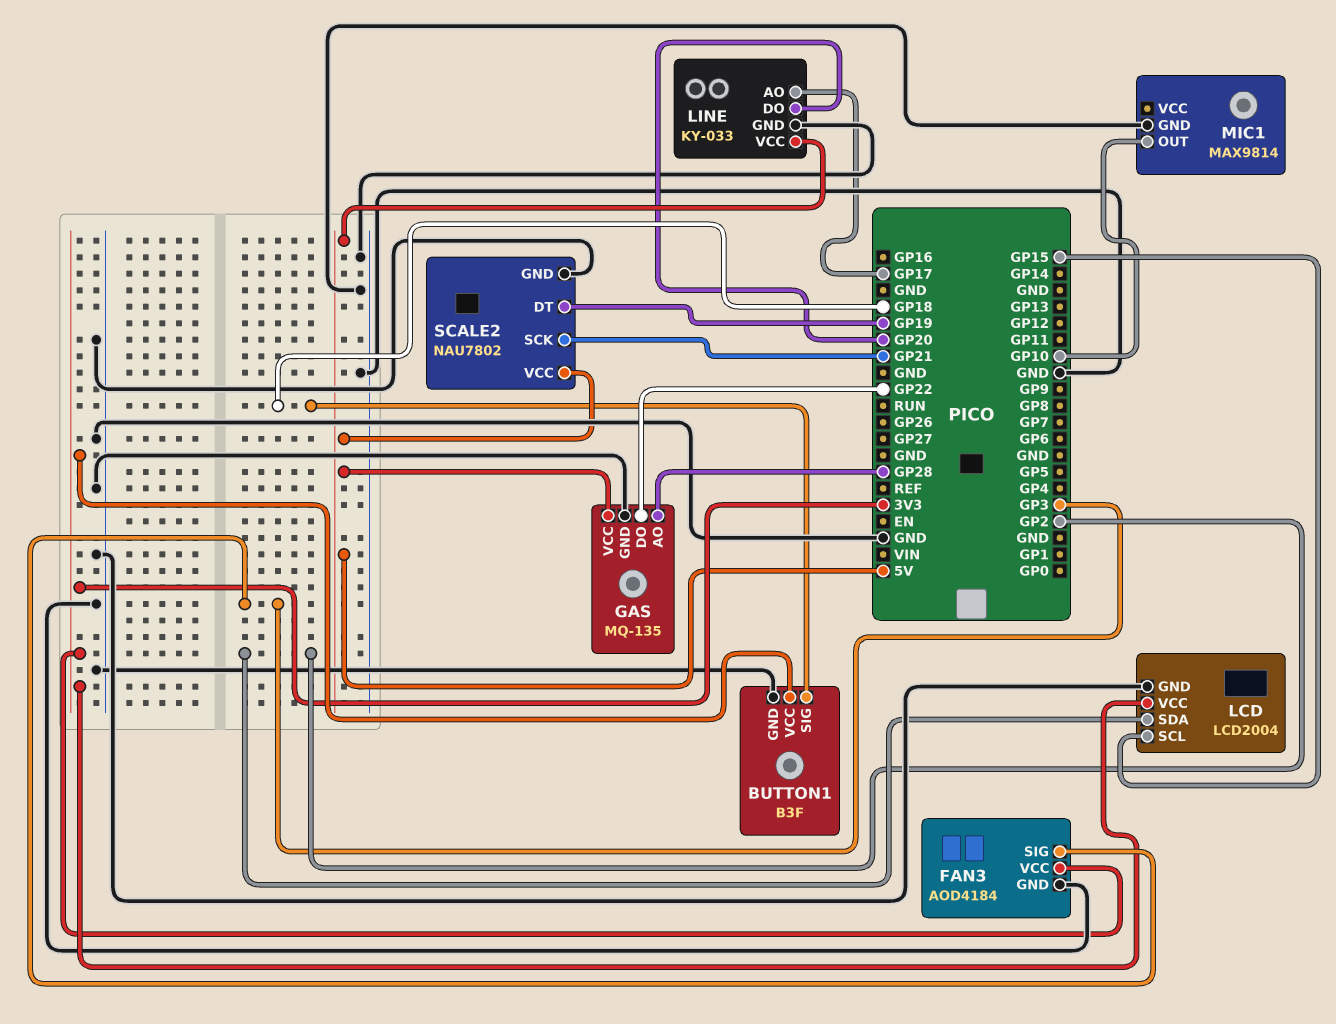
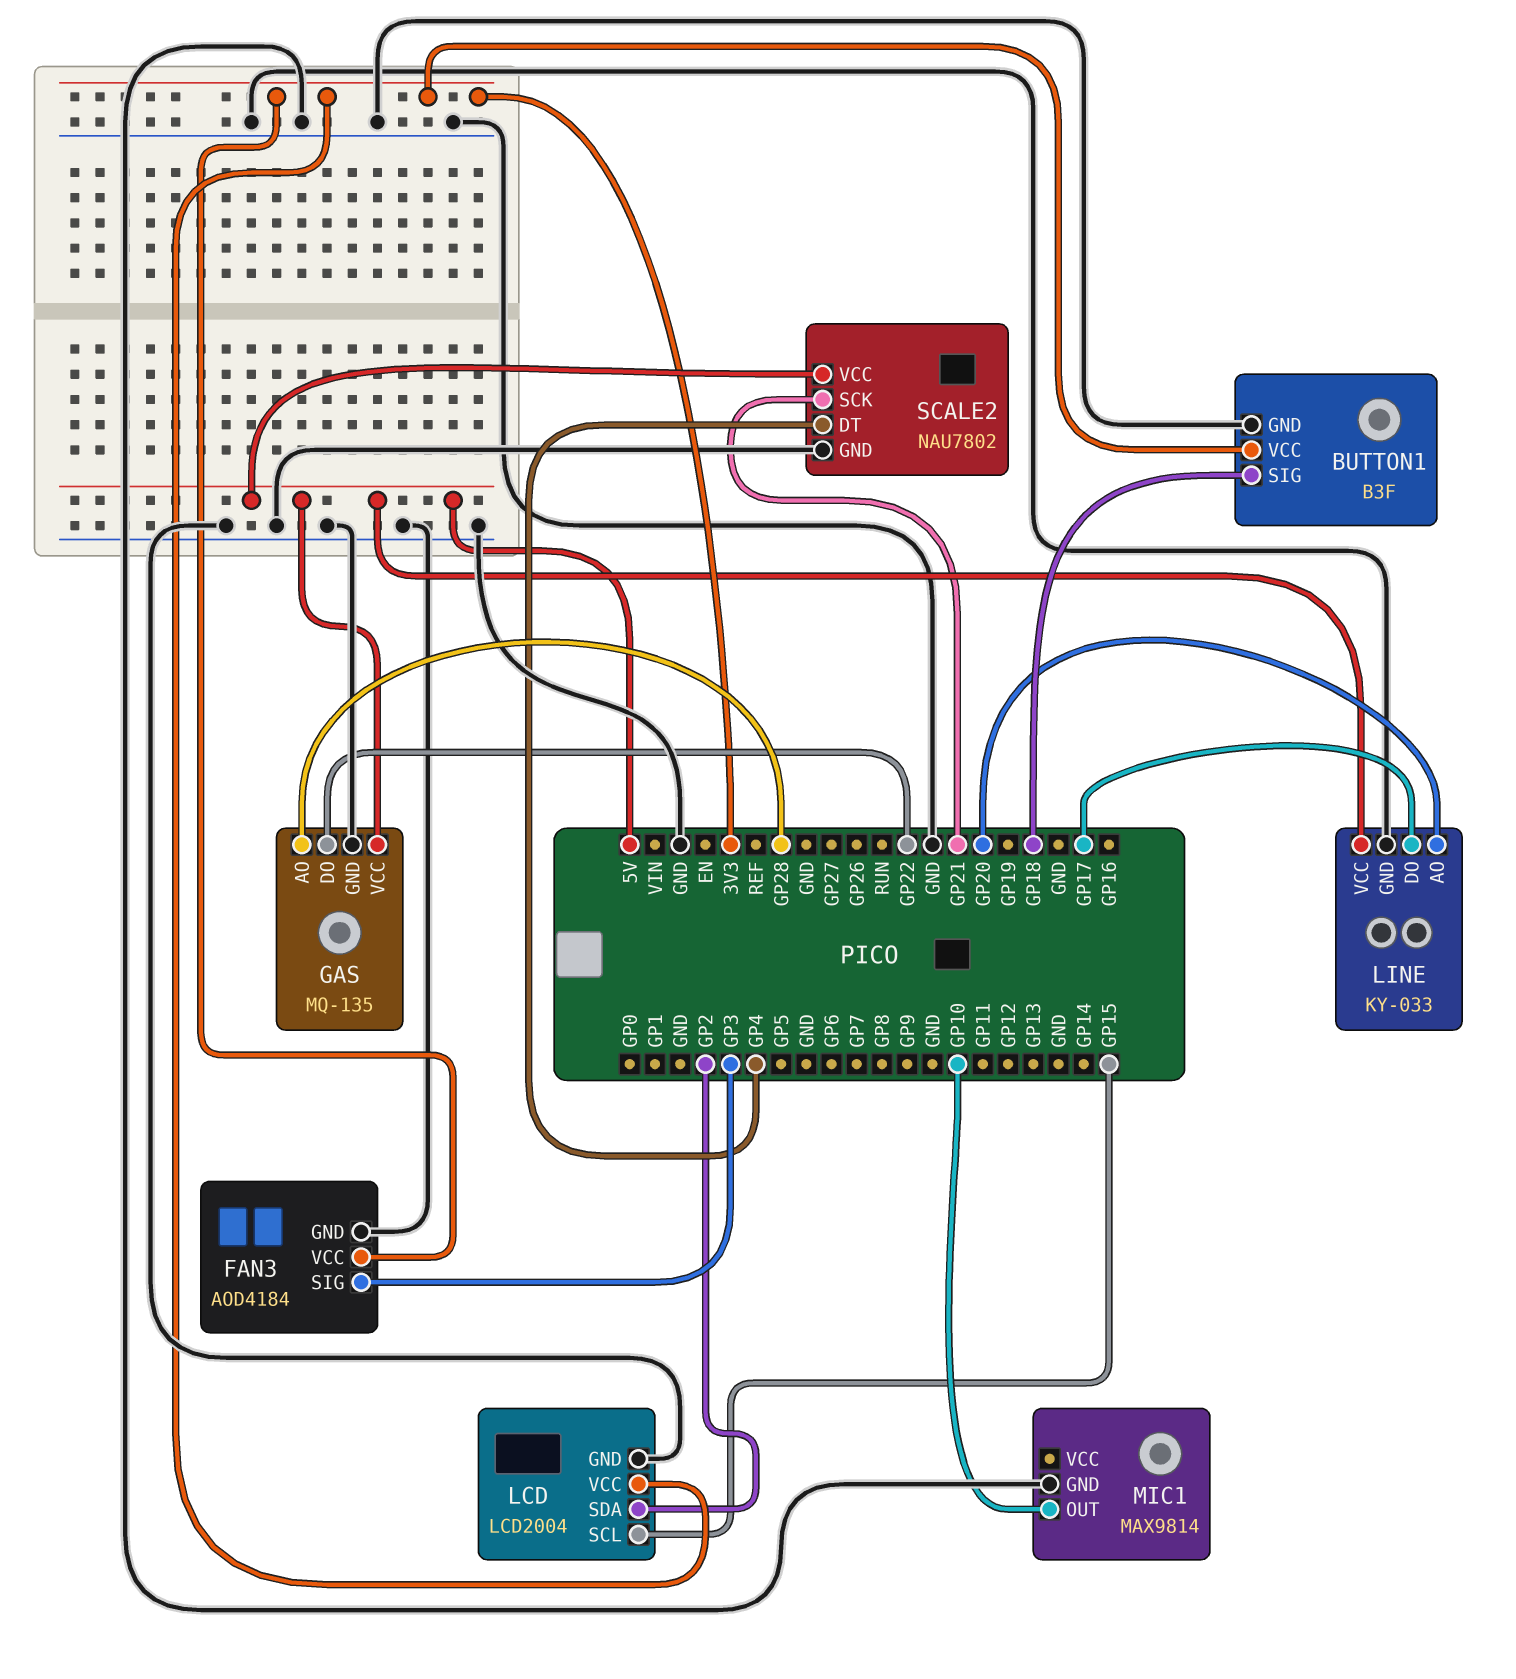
LINE pin AO: GP17 -> GP20
LINE pin DO: GP20 -> GP17
SCALE2 pin DT: GP19 -> GP4

